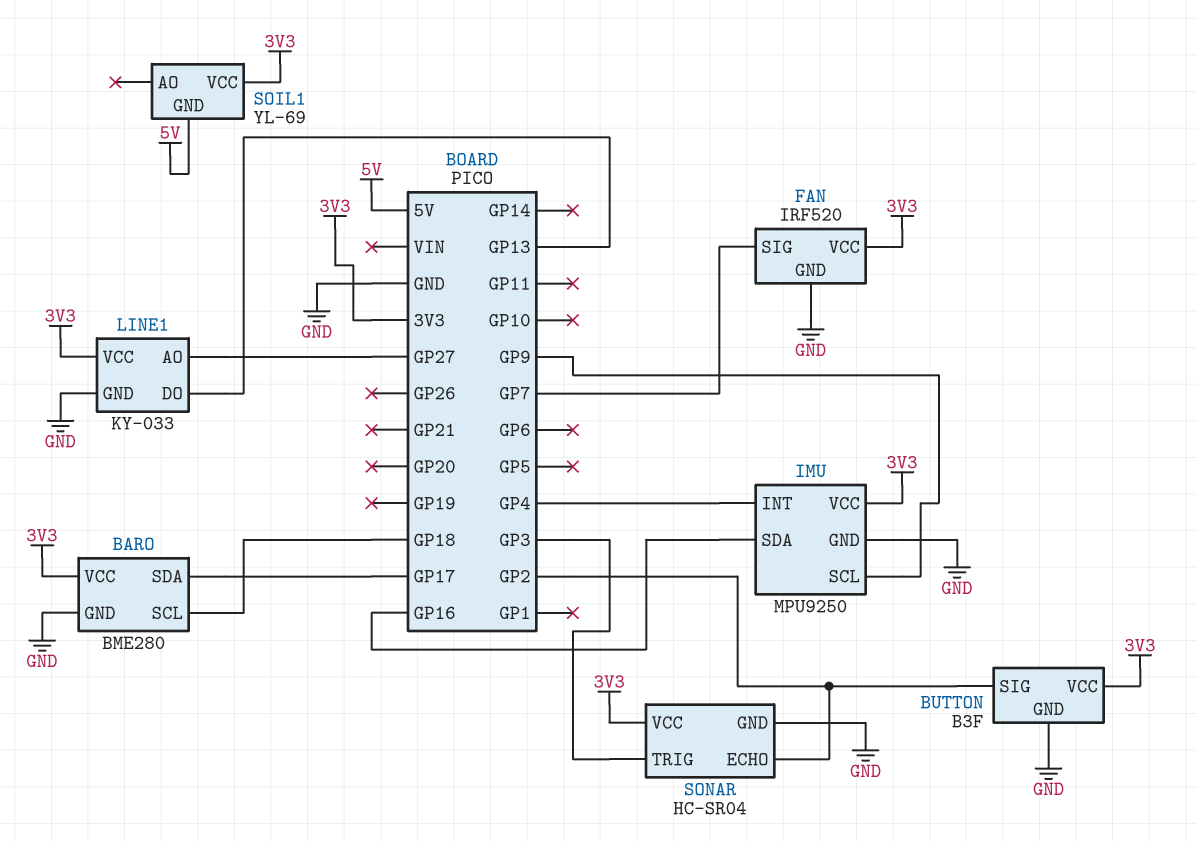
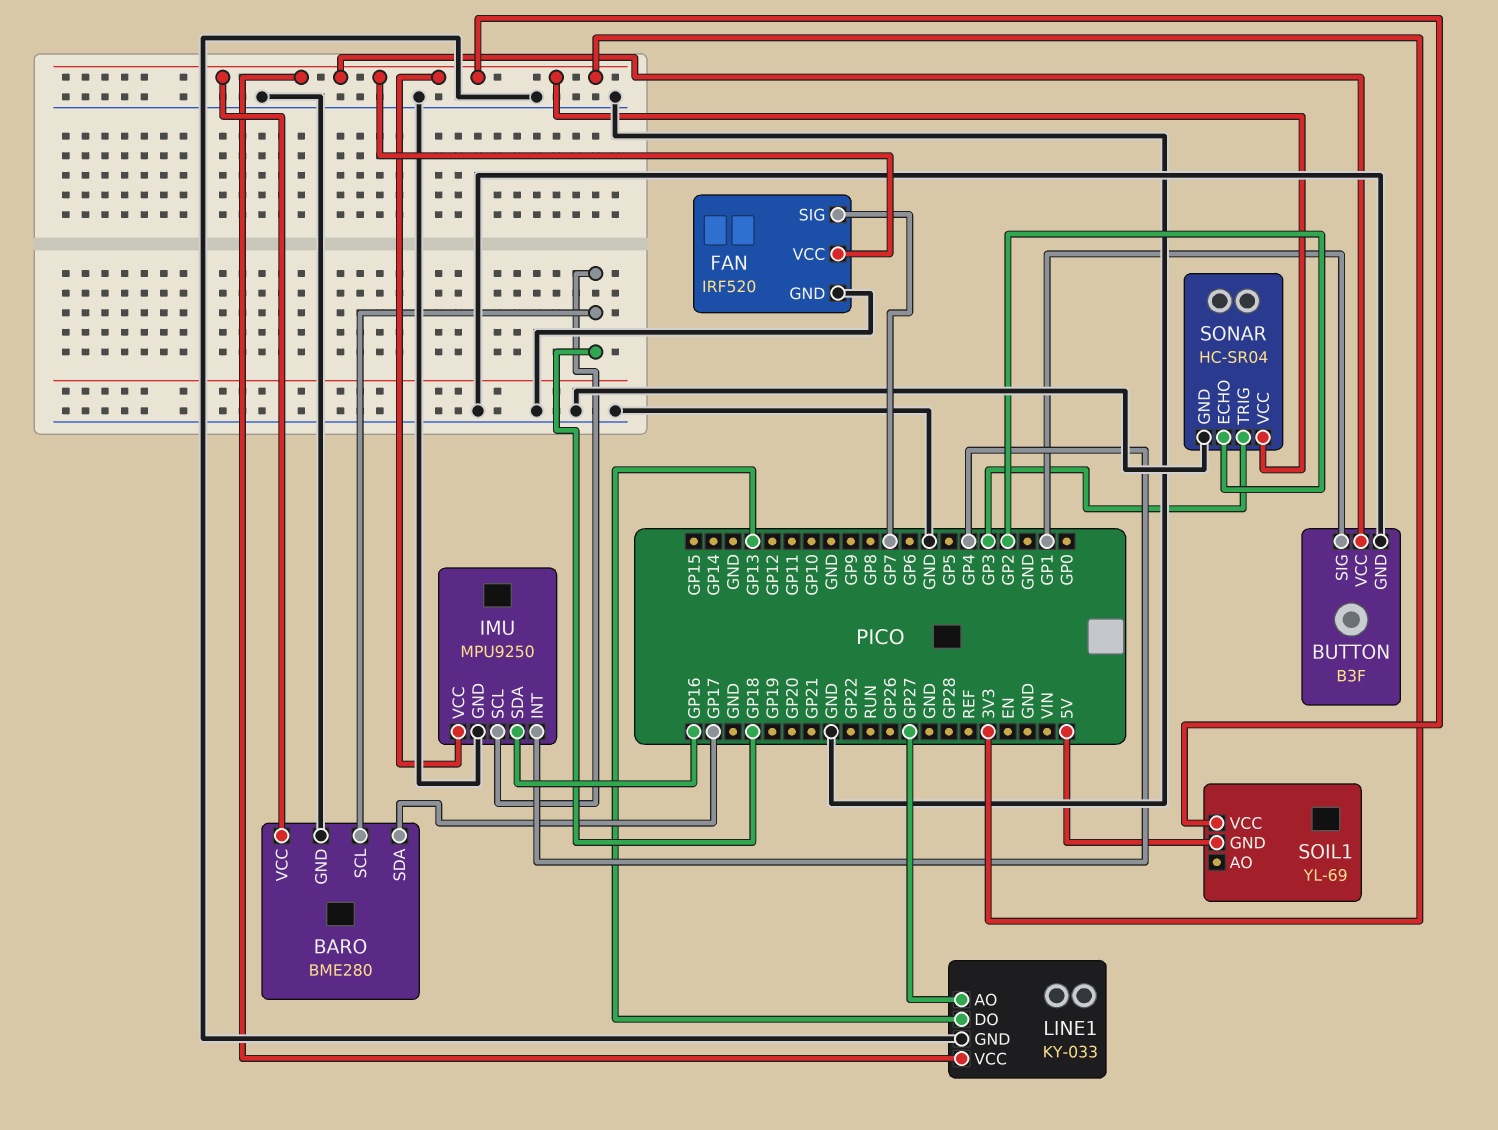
BUTTON pin SIG: GP2 -> GP1
IMU pin SCL: GP9 -> GP18

